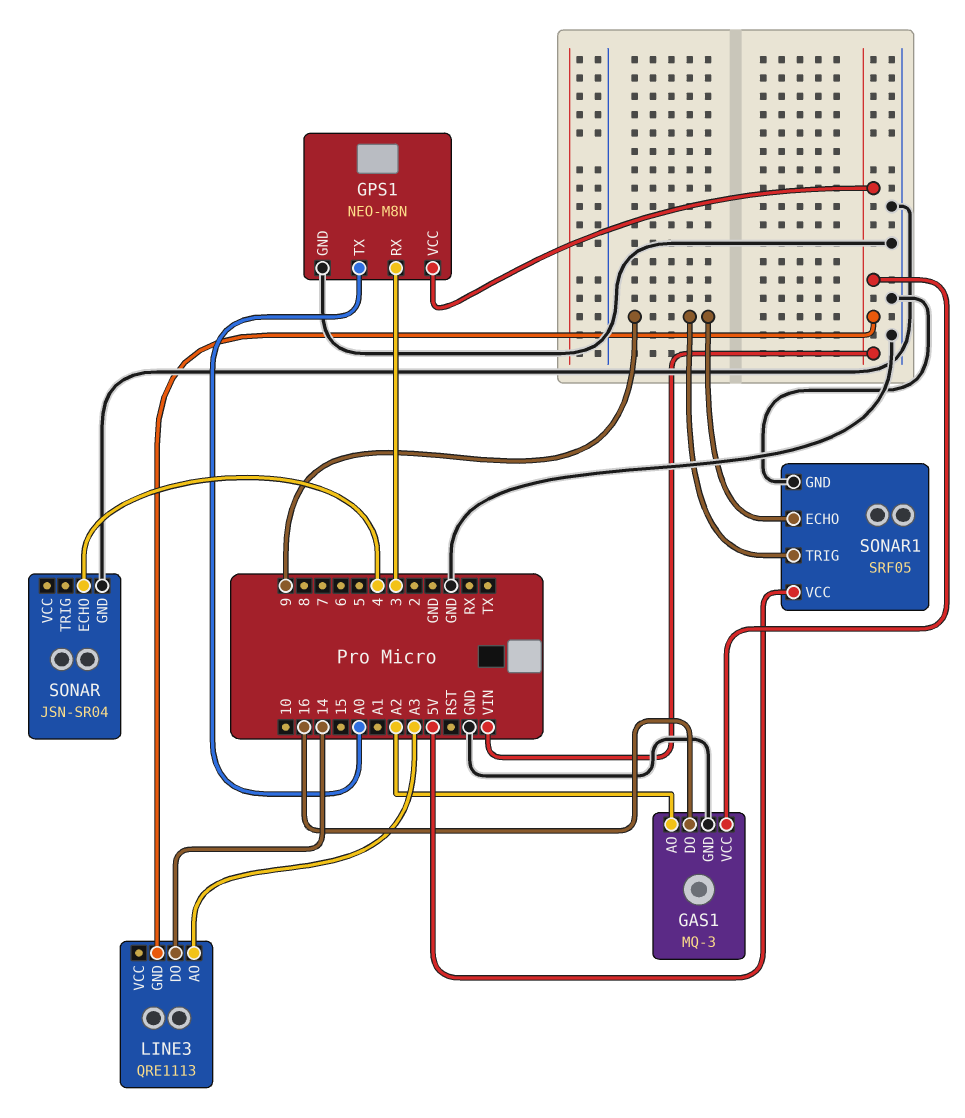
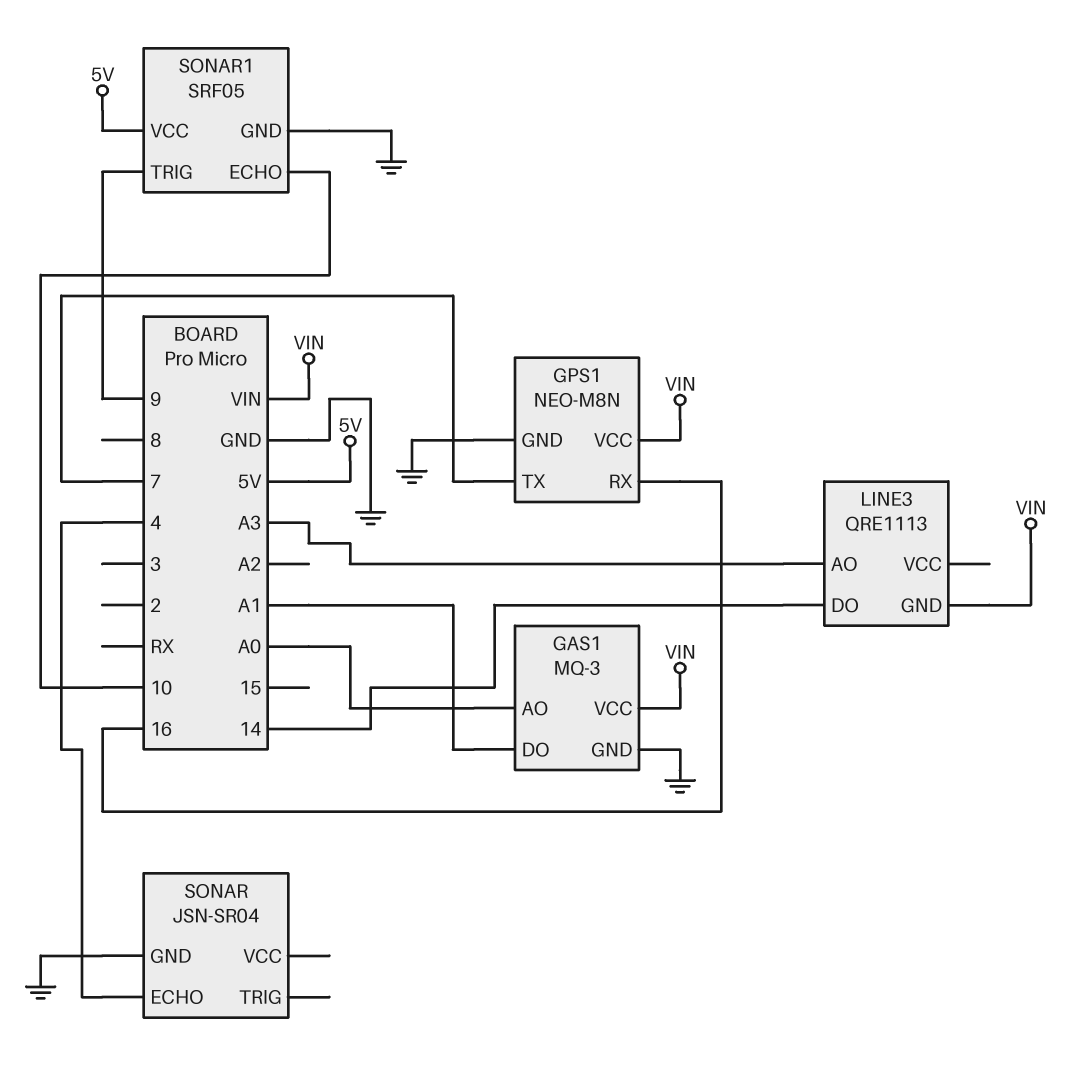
GAS1 pin AO: A2 -> A0
GAS1 pin DO: 16 -> A1
GPS1 pin RX: 3 -> 16
GPS1 pin TX: A0 -> 7
SONAR1 pin ECHO: 9 -> 10

